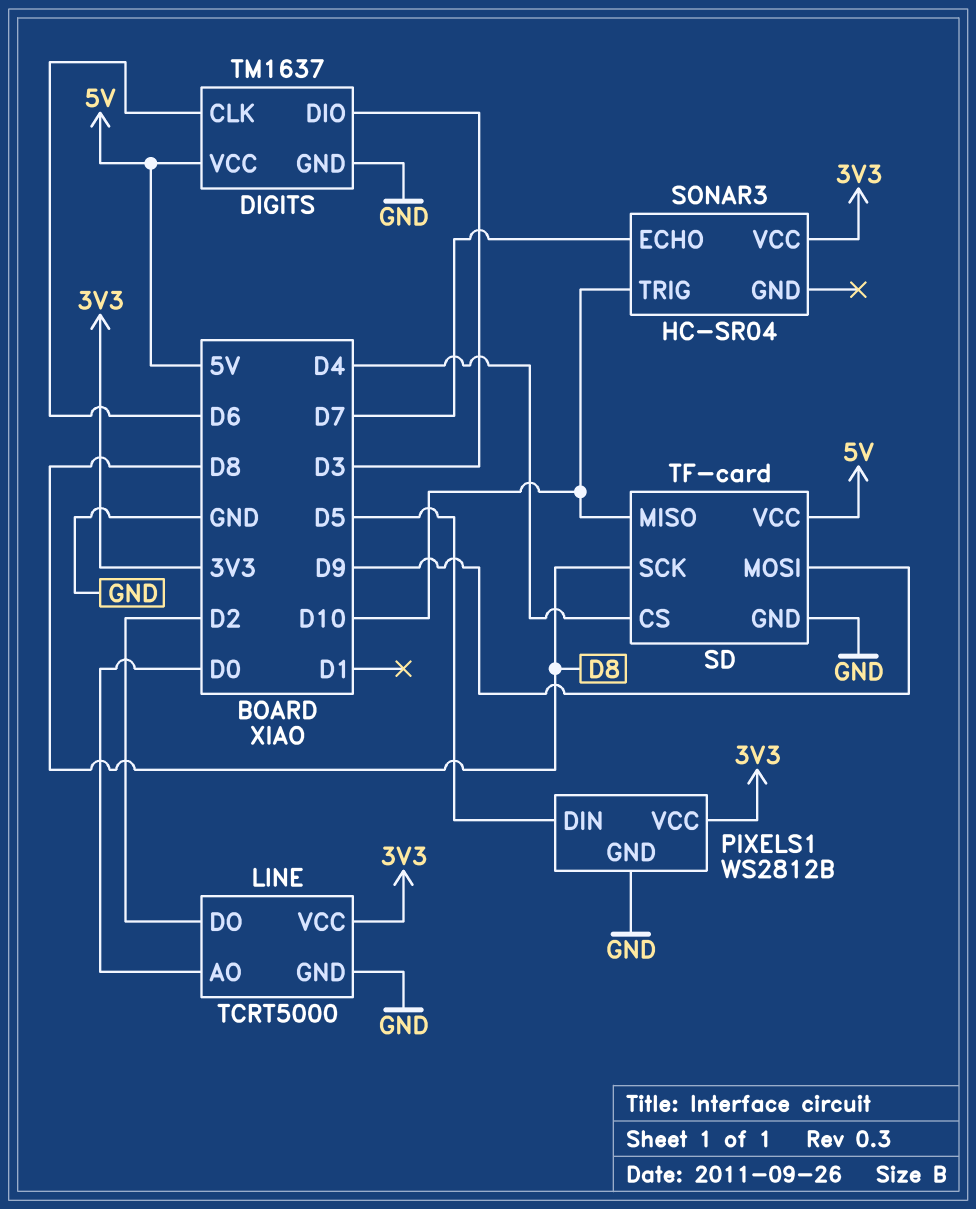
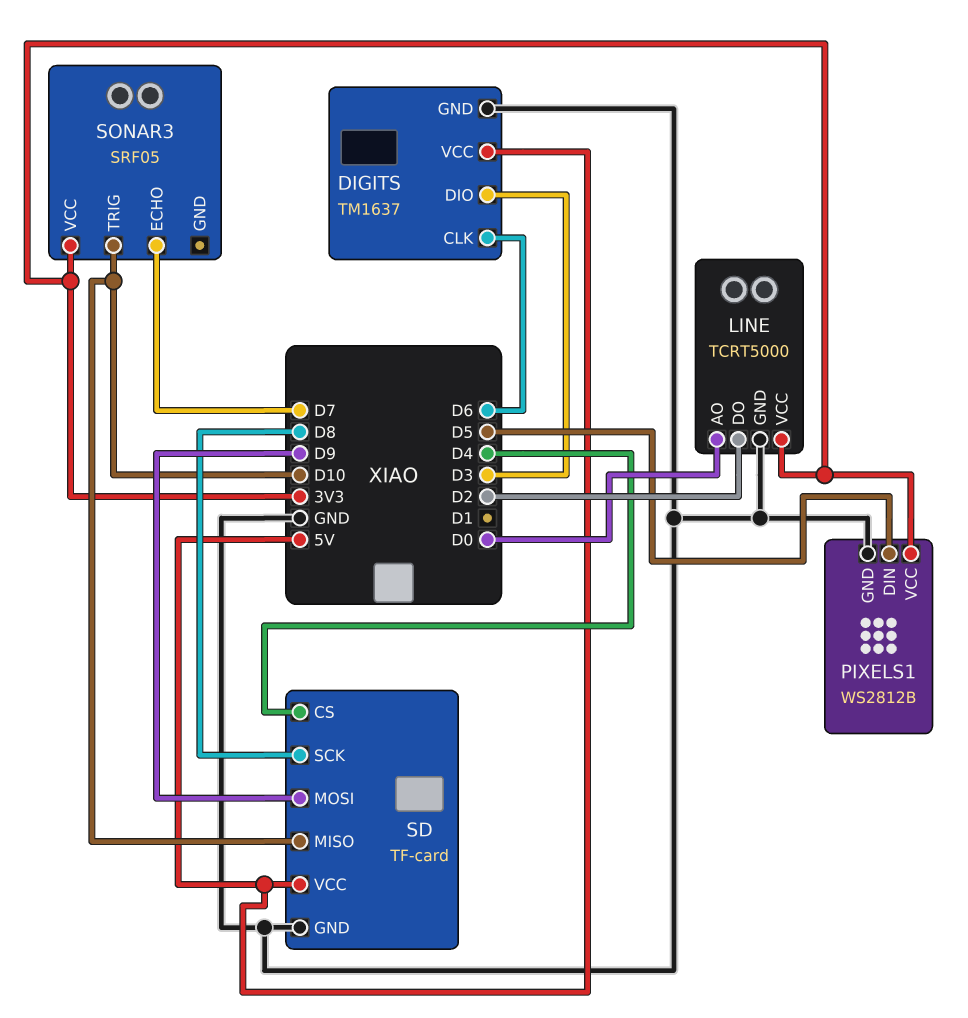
SONAR3: HC-SR04 -> SRF05

